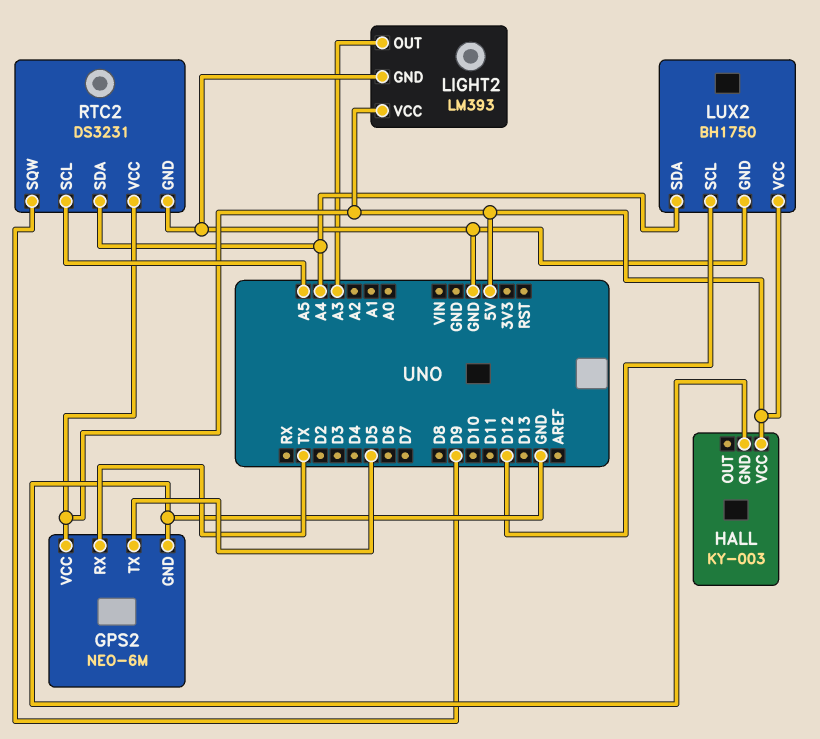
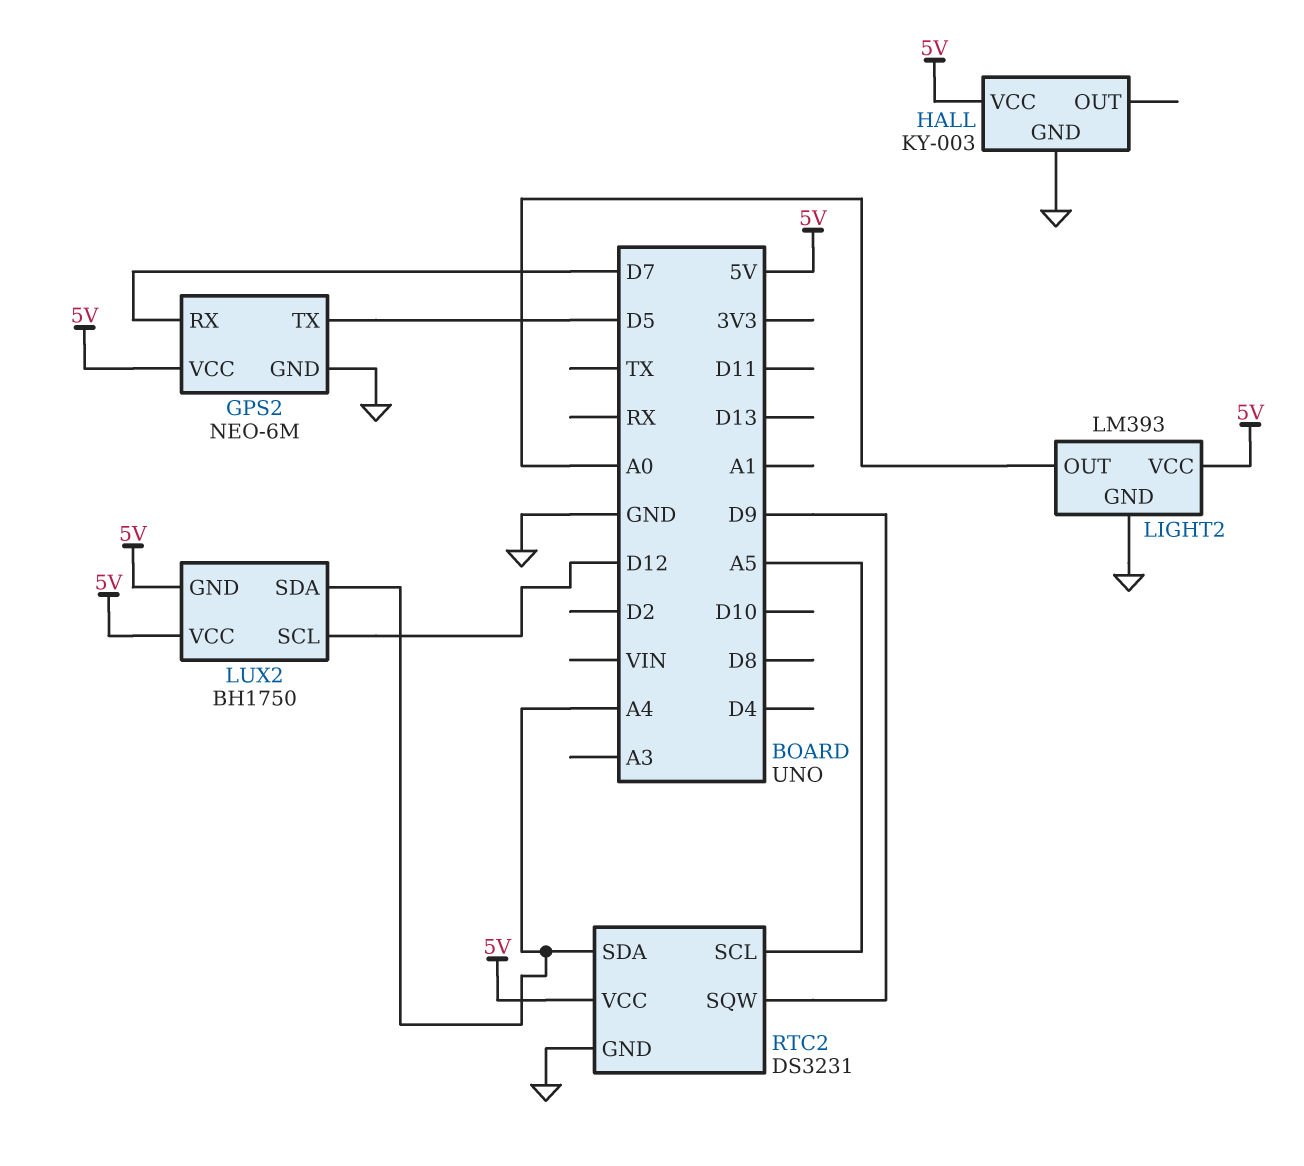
GPS2 pin RX: TX -> D7
LIGHT2 pin OUT: A3 -> A0
LUX2 pin GND: GND -> 5V

